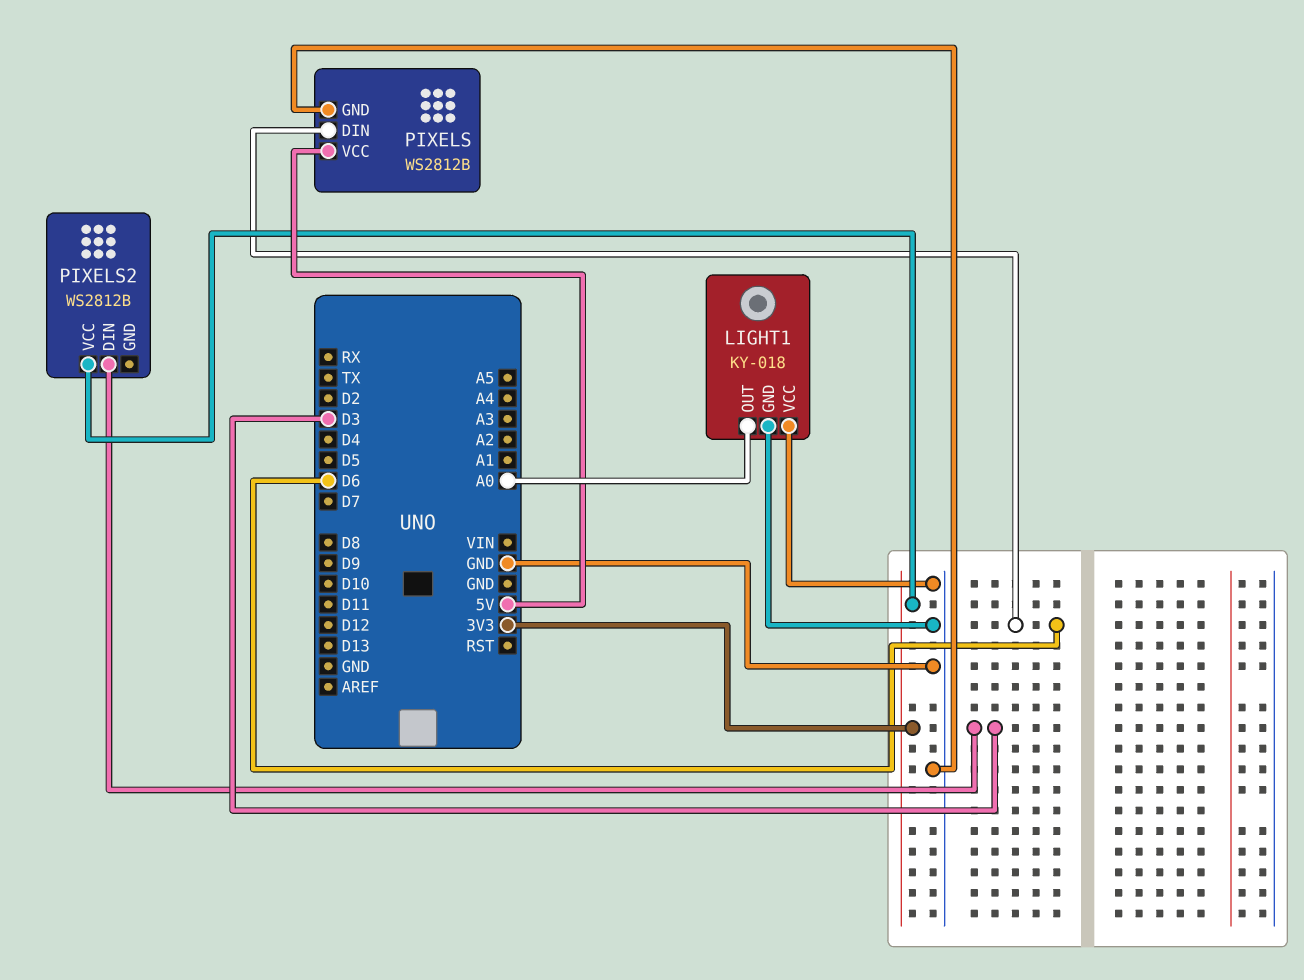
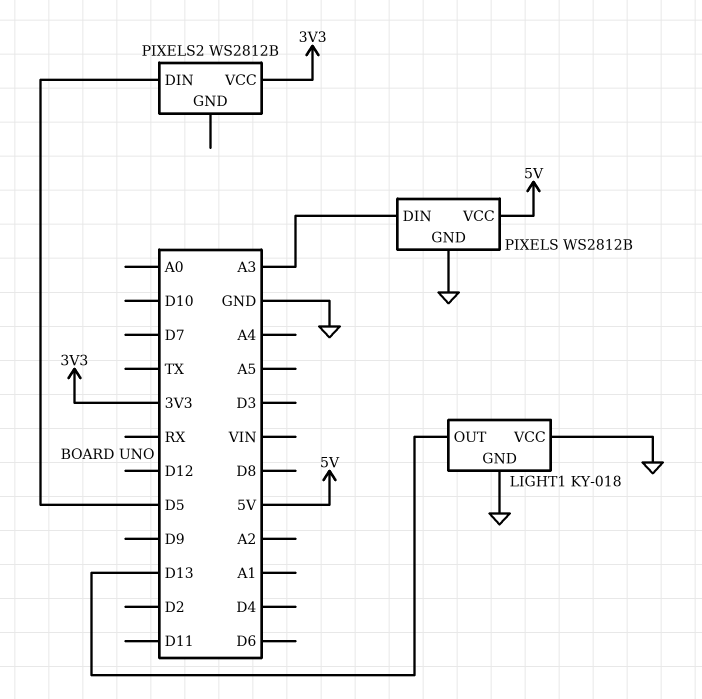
LIGHT1 pin OUT: A0 -> D13
PIXELS pin DIN: D6 -> A3
PIXELS2 pin DIN: D3 -> D5

